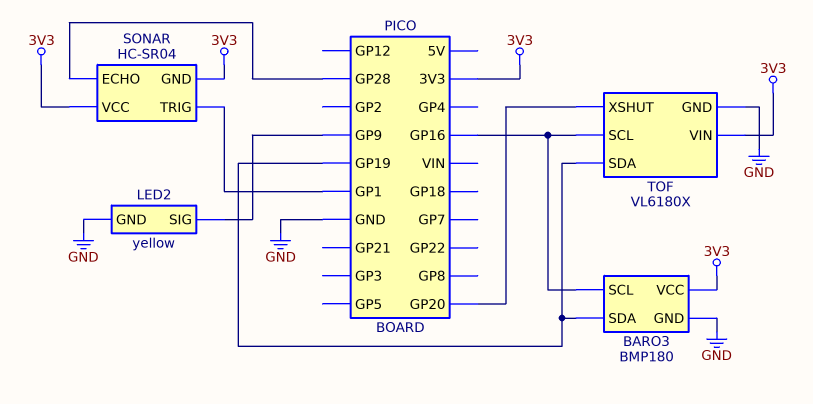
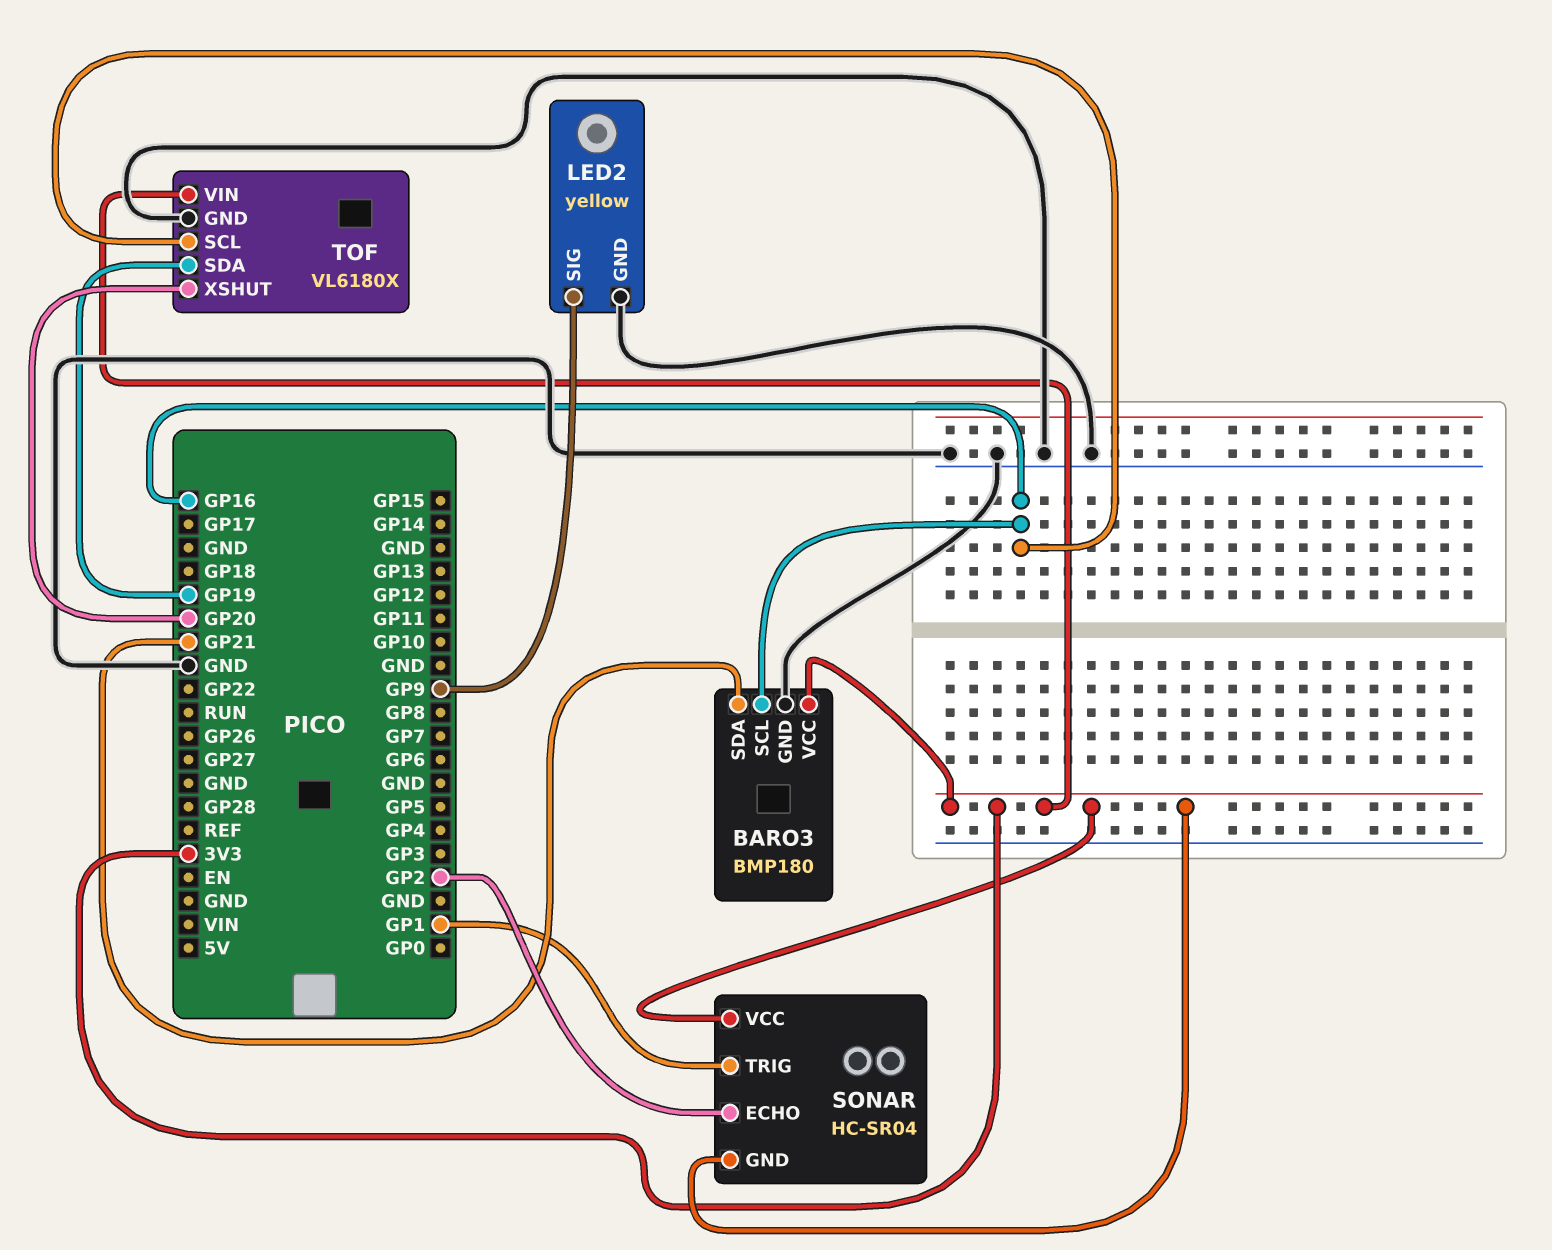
BARO3 pin SDA: GP19 -> GP21
SONAR pin ECHO: GP28 -> GP2

